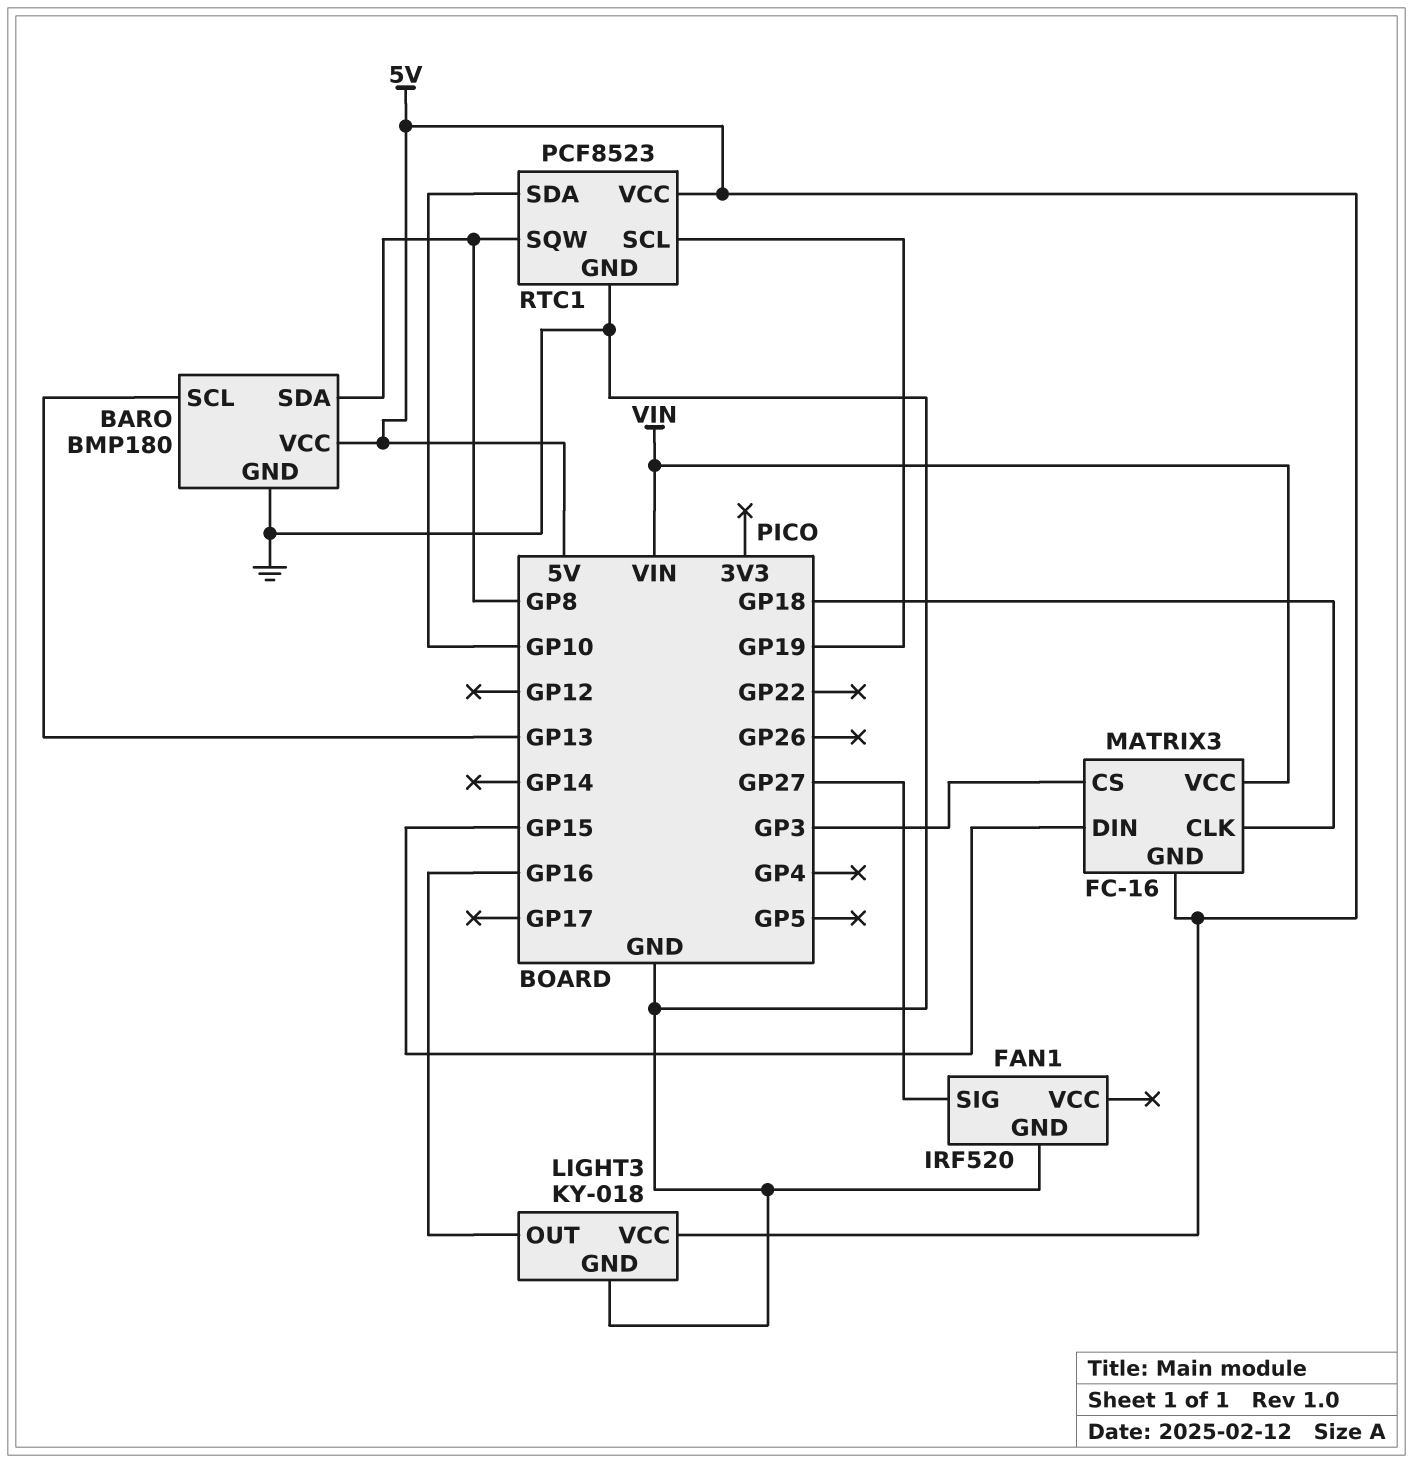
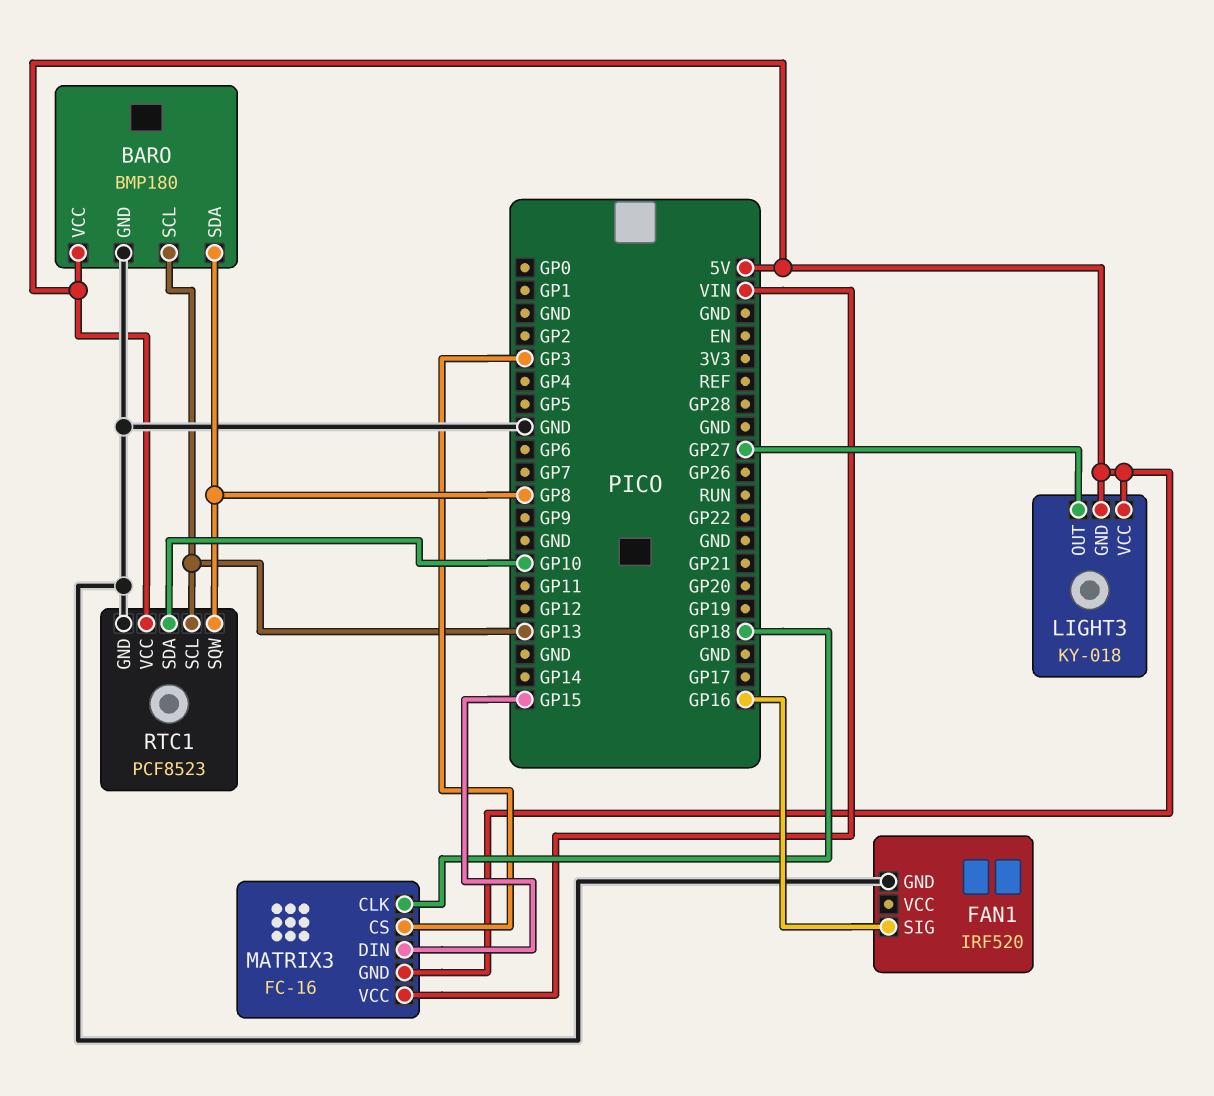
FAN1 pin SIG: GP27 -> GP16
LIGHT3 pin GND: GND -> 5V
LIGHT3 pin OUT: GP16 -> GP27
RTC1 pin SCL: GP19 -> GP13

